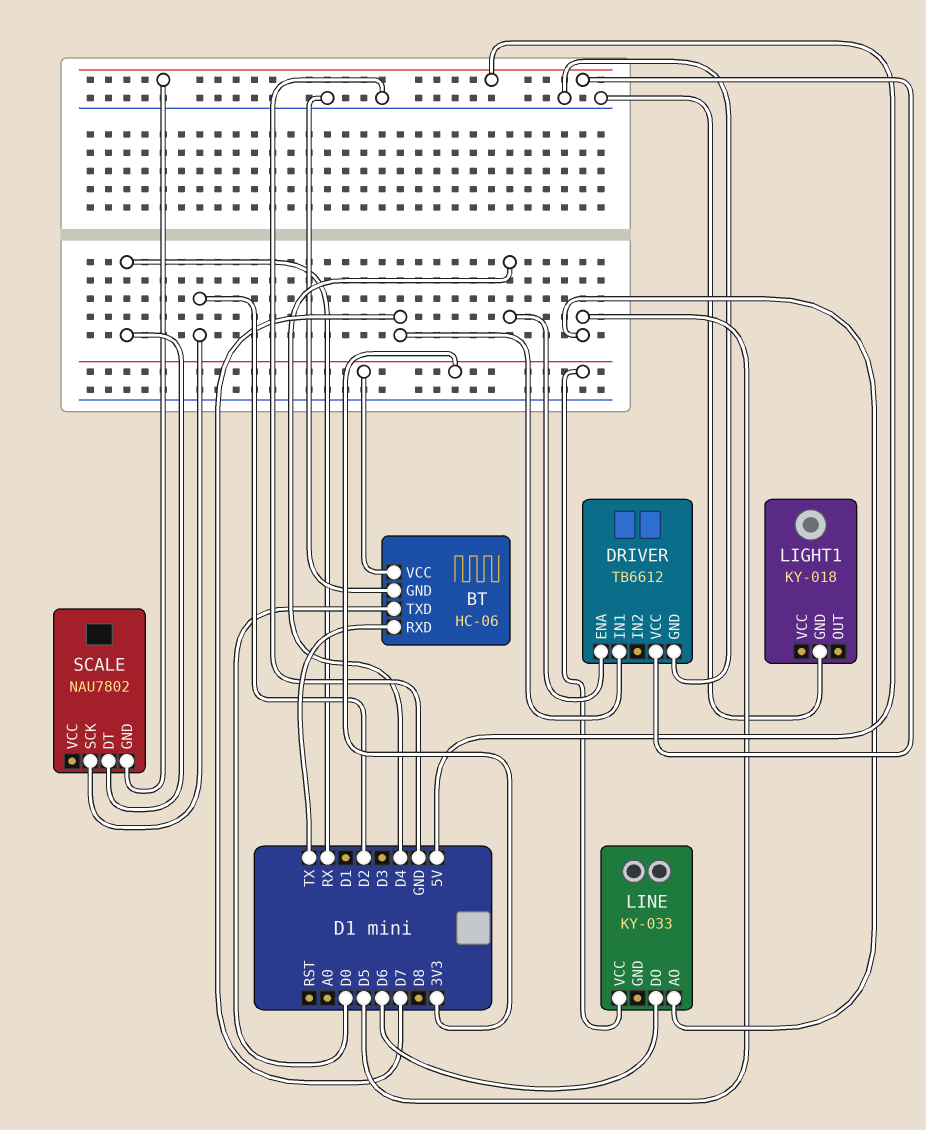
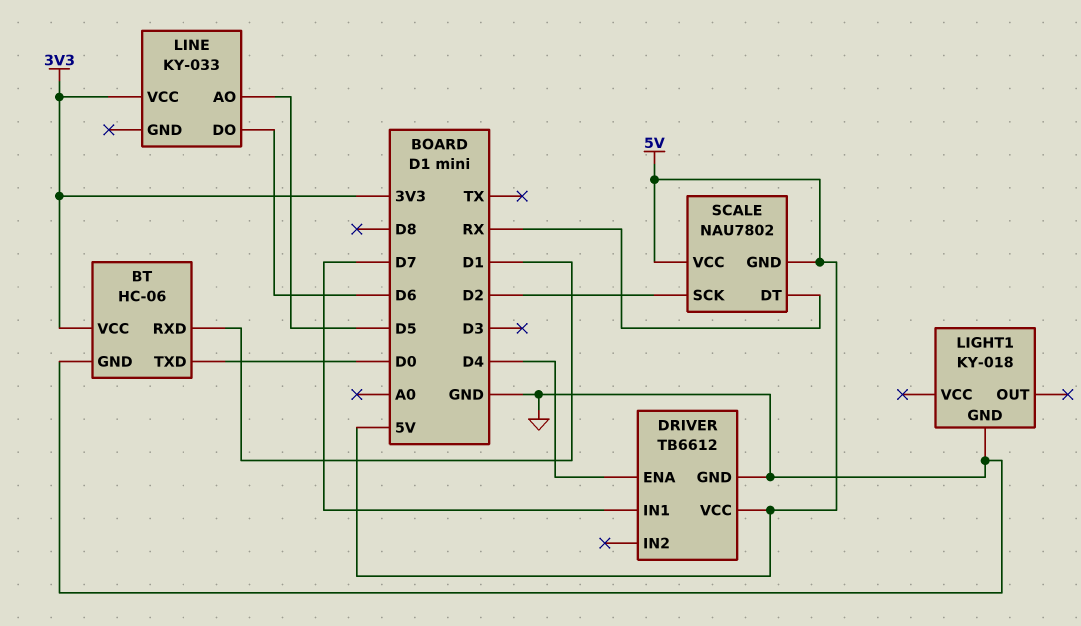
BT pin RXD: TX -> D1
SCALE pin VCC: none -> 5V

